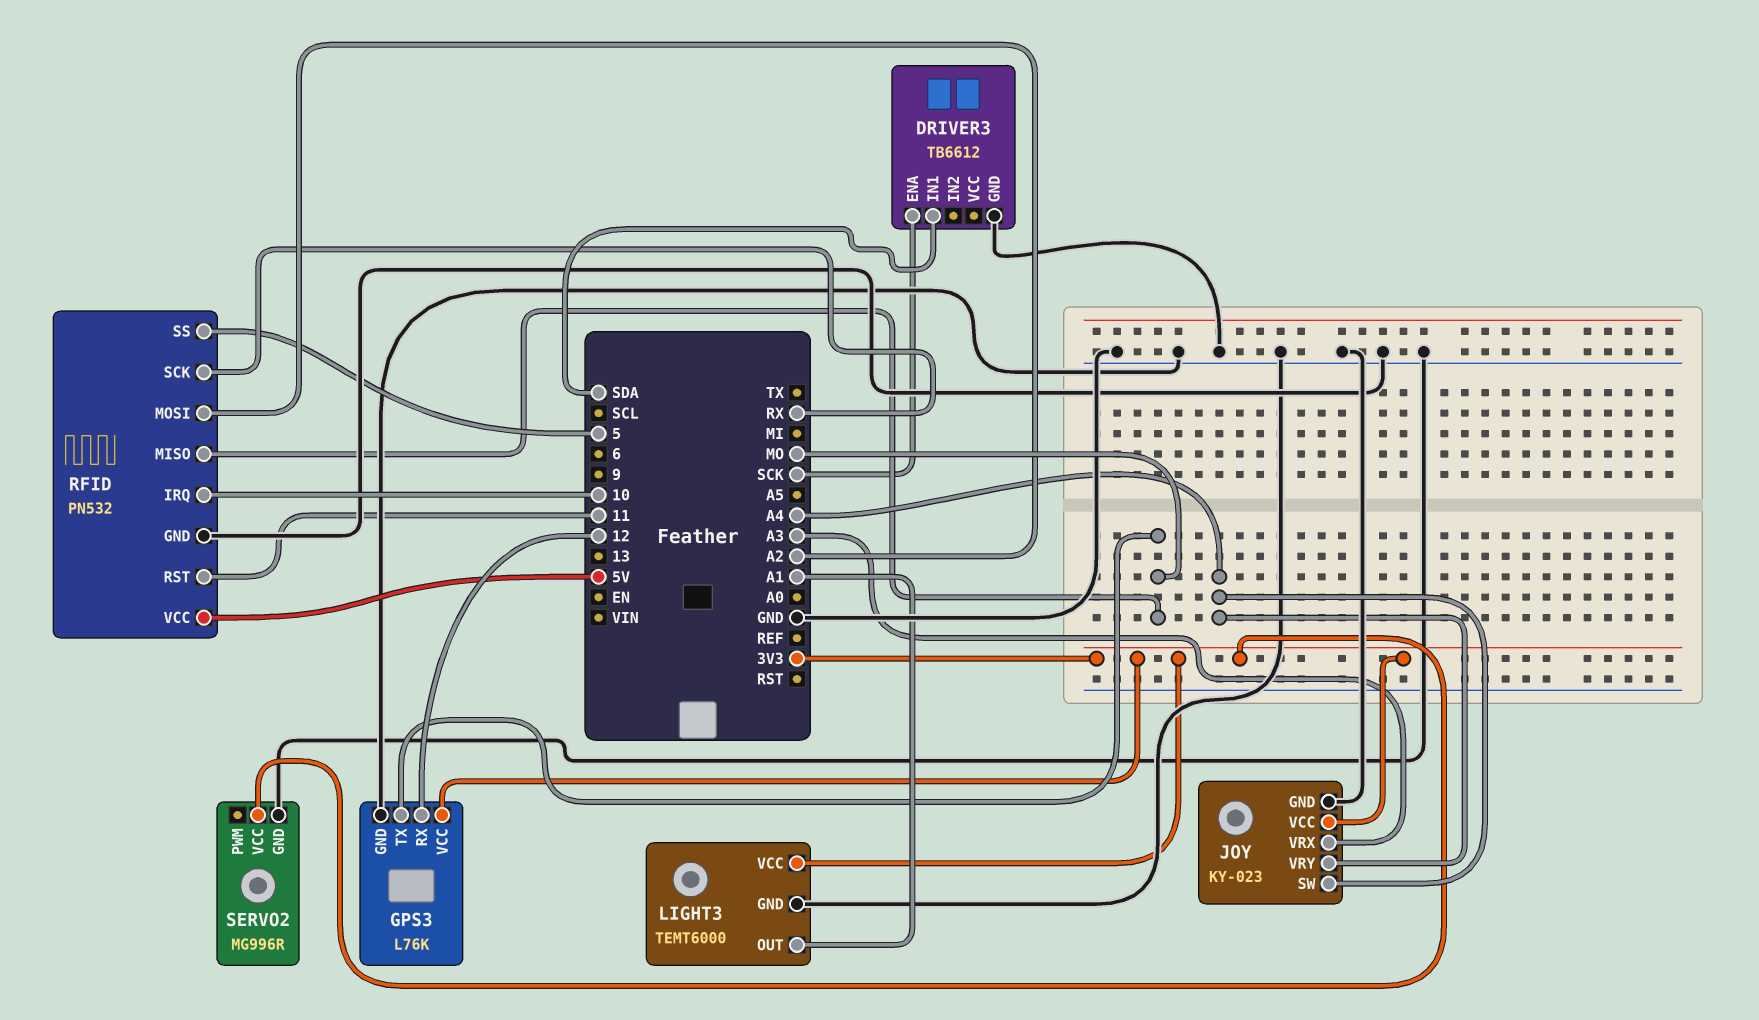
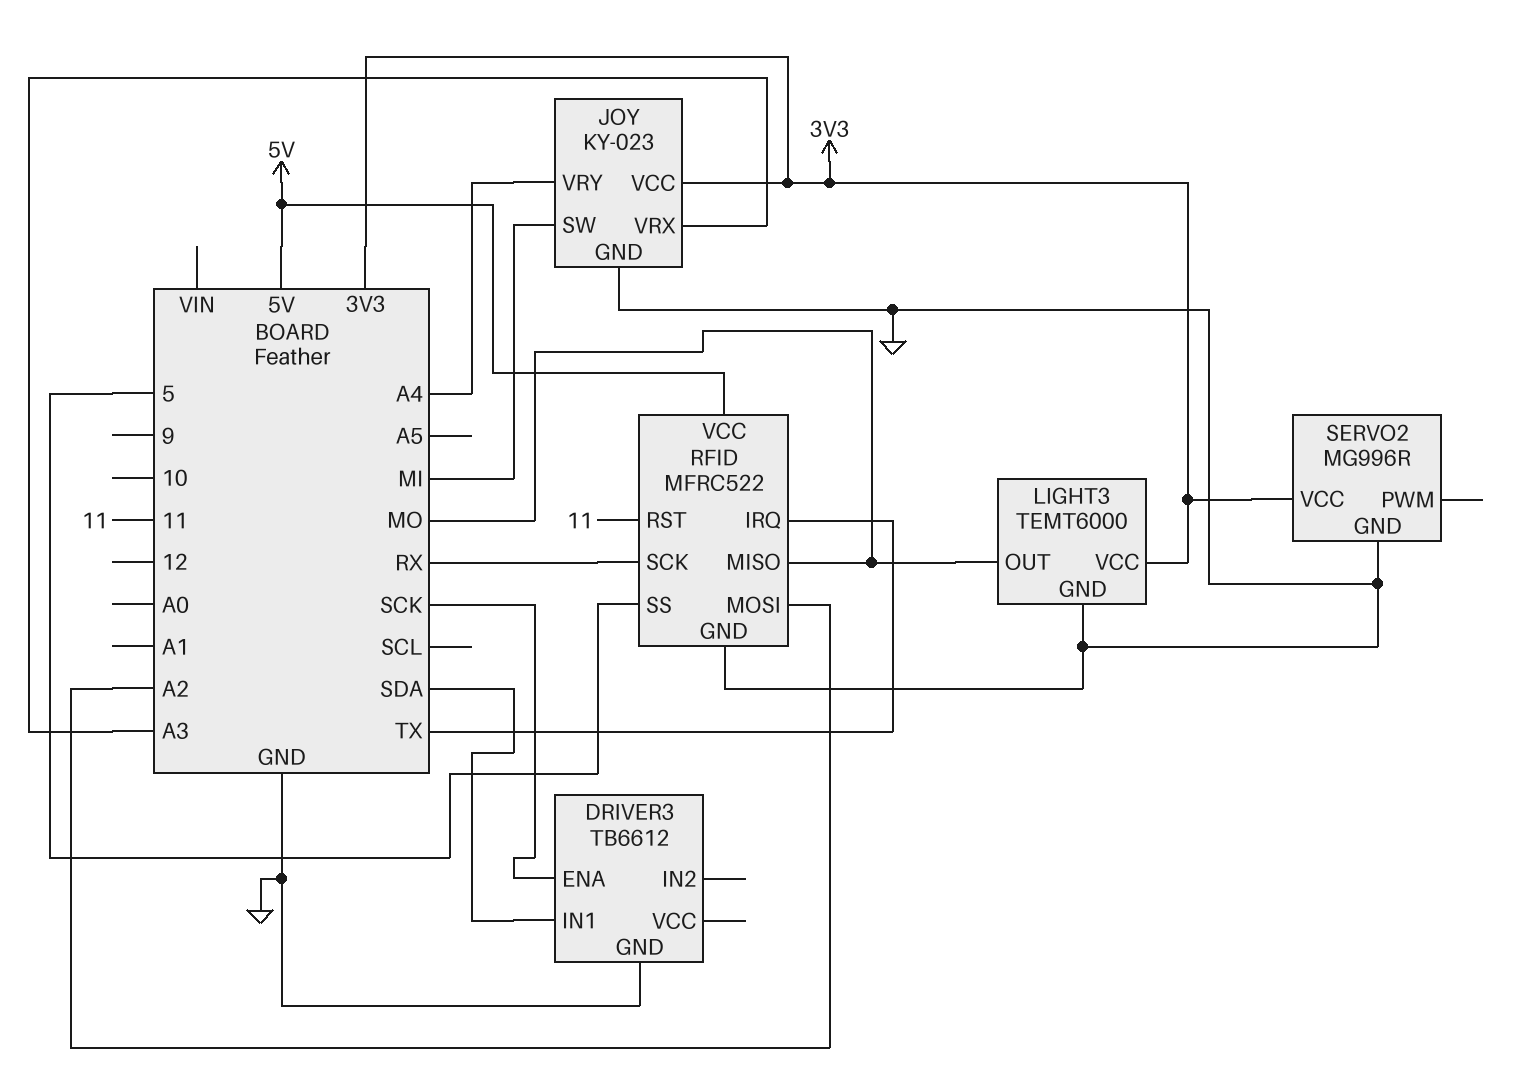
GPS3: L76K -> none
GPS3 pin GND: GND -> none
GPS3 pin RX: 12 -> none
GPS3 pin TX: MO -> none
GPS3 pin VCC: 3V3 -> none
JOY pin SW: A4 -> MI
LIGHT3 pin OUT: A1 -> MO
RFID: PN532 -> MFRC522
RFID pin IRQ: 10 -> TX

